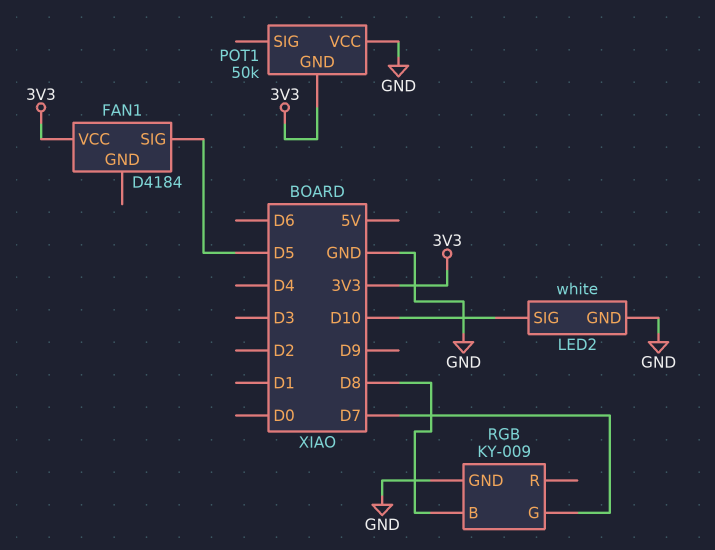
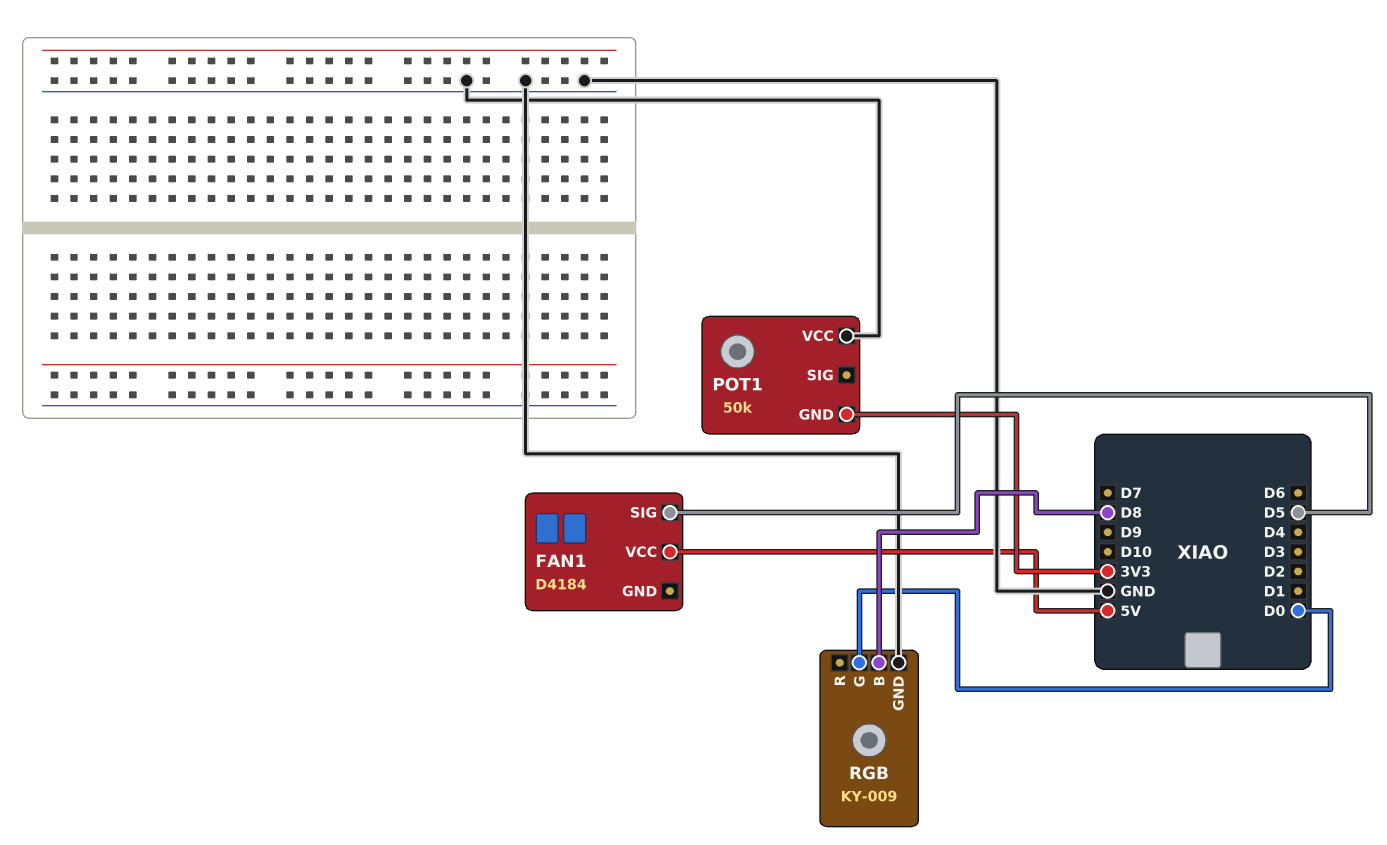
FAN1 pin VCC: 3V3 -> 5V
LED2: white -> none
LED2 pin GND: GND -> none
LED2 pin SIG: D10 -> none
RGB pin G: D7 -> D0

